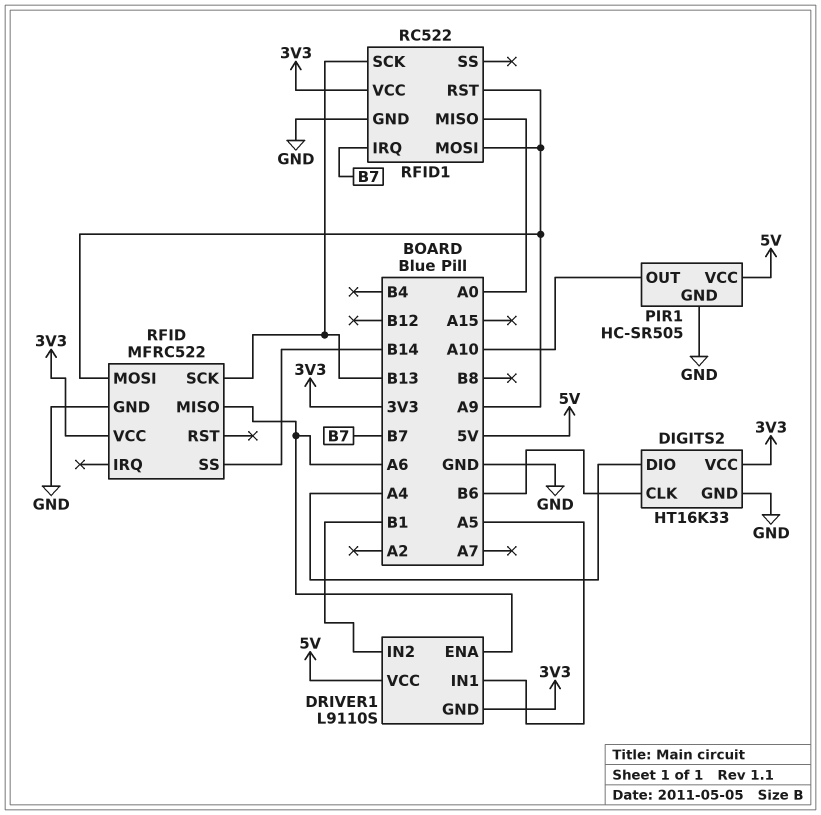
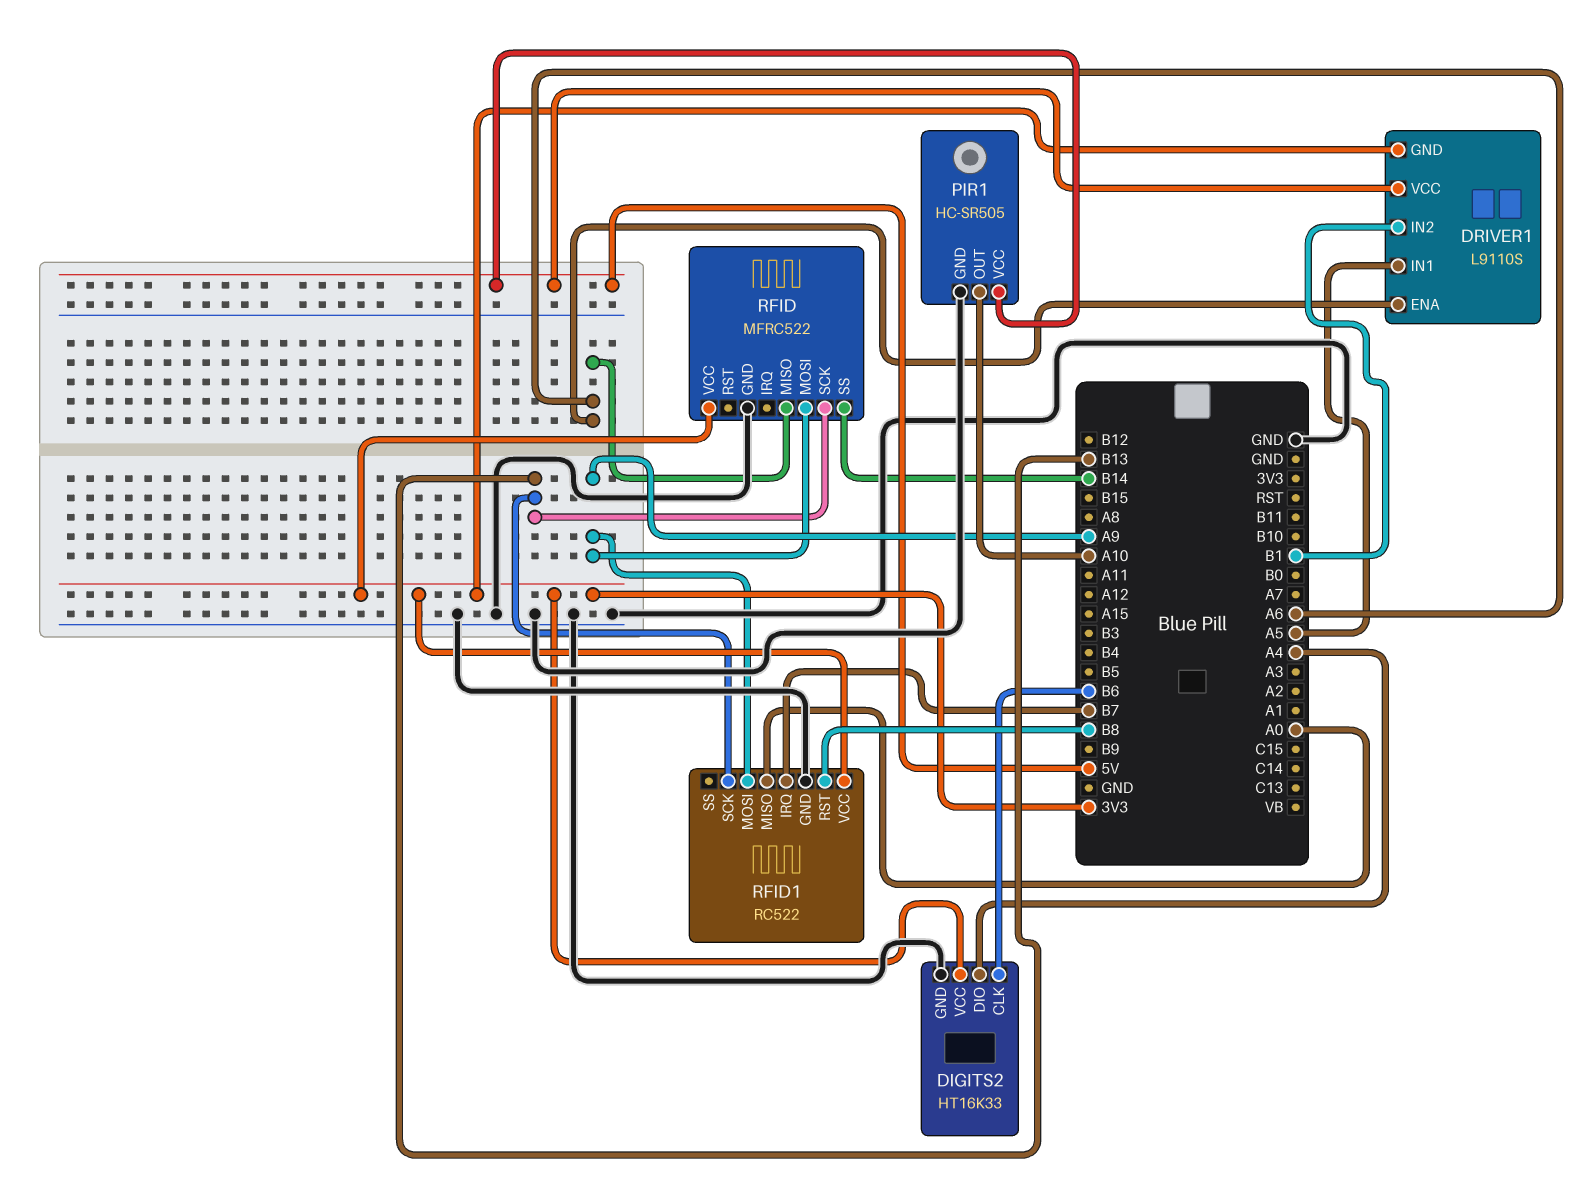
RFID1 pin RST: A9 -> B8

